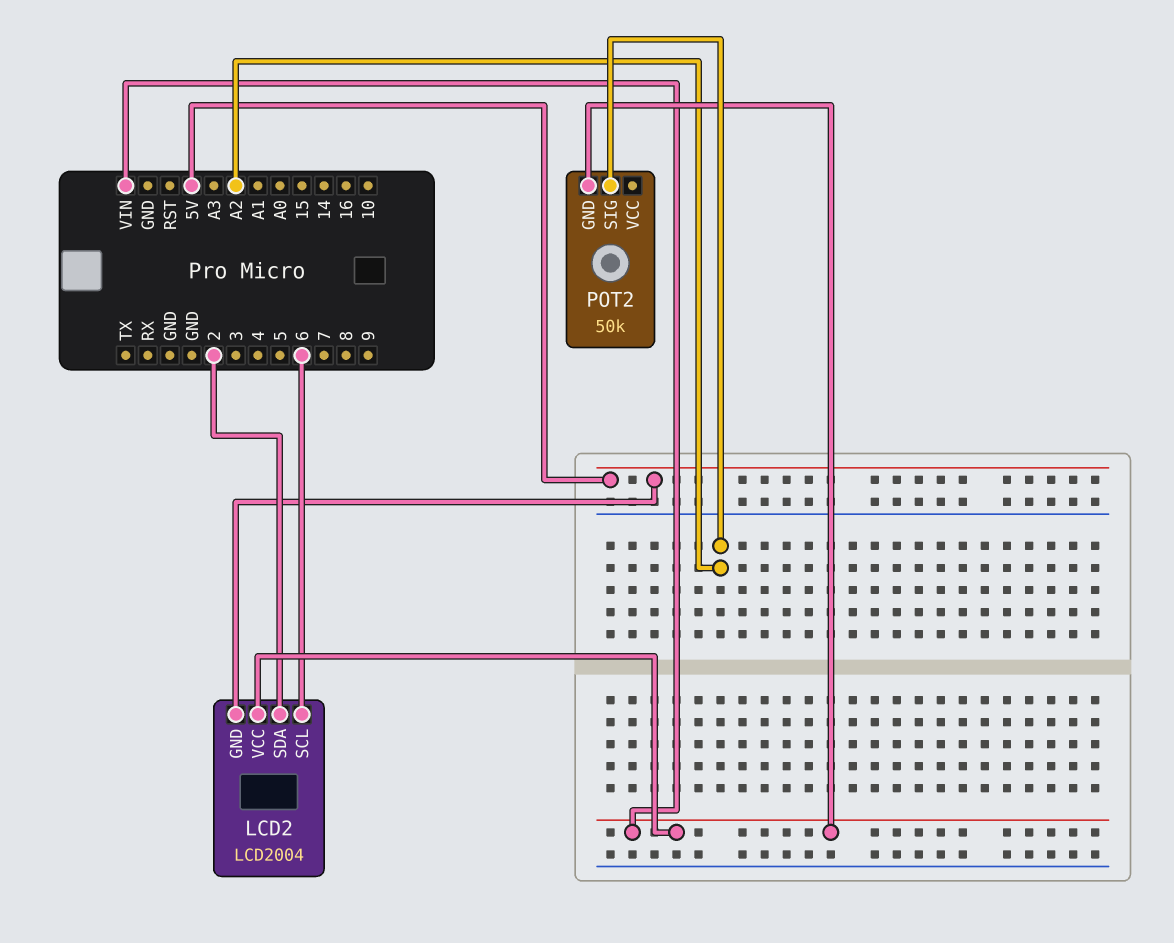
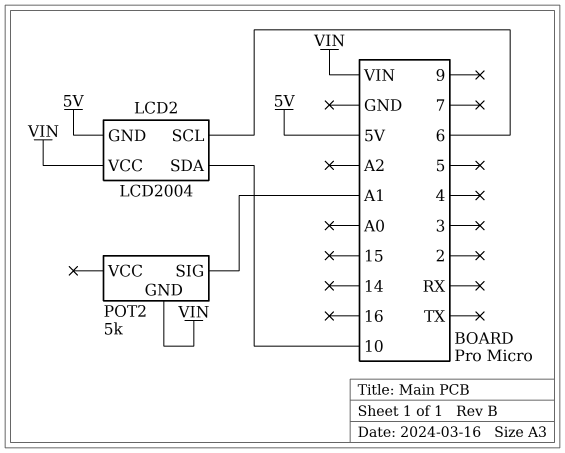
LCD2 pin SDA: 2 -> 10
POT2: 50k -> 5k
POT2 pin SIG: A2 -> A1

